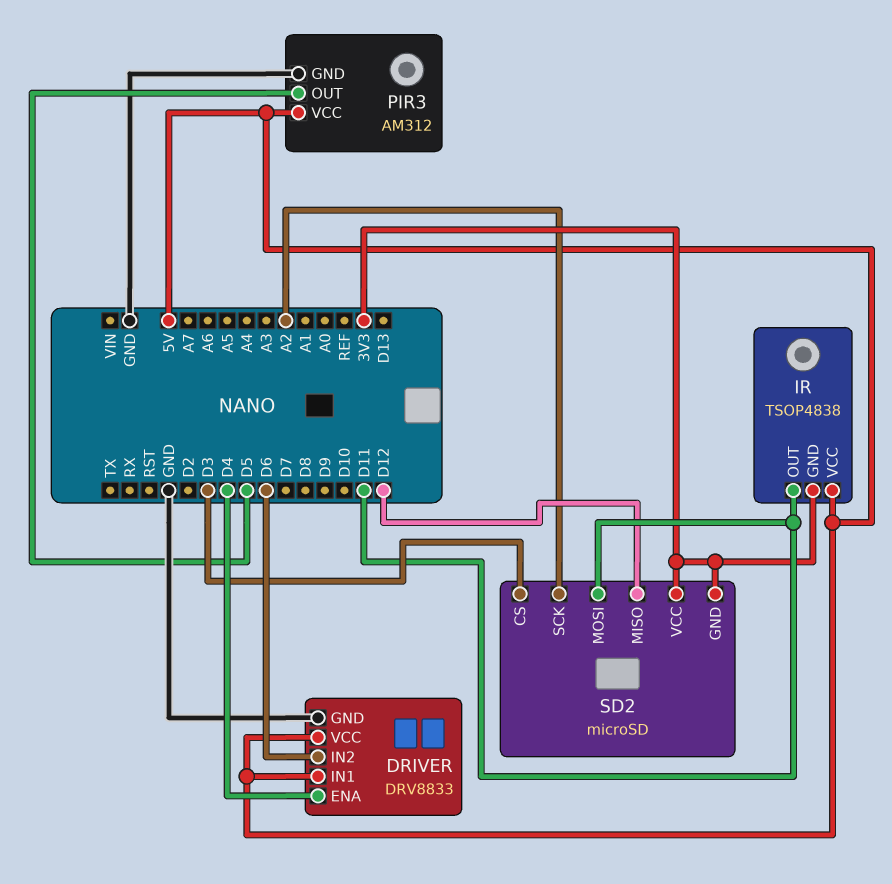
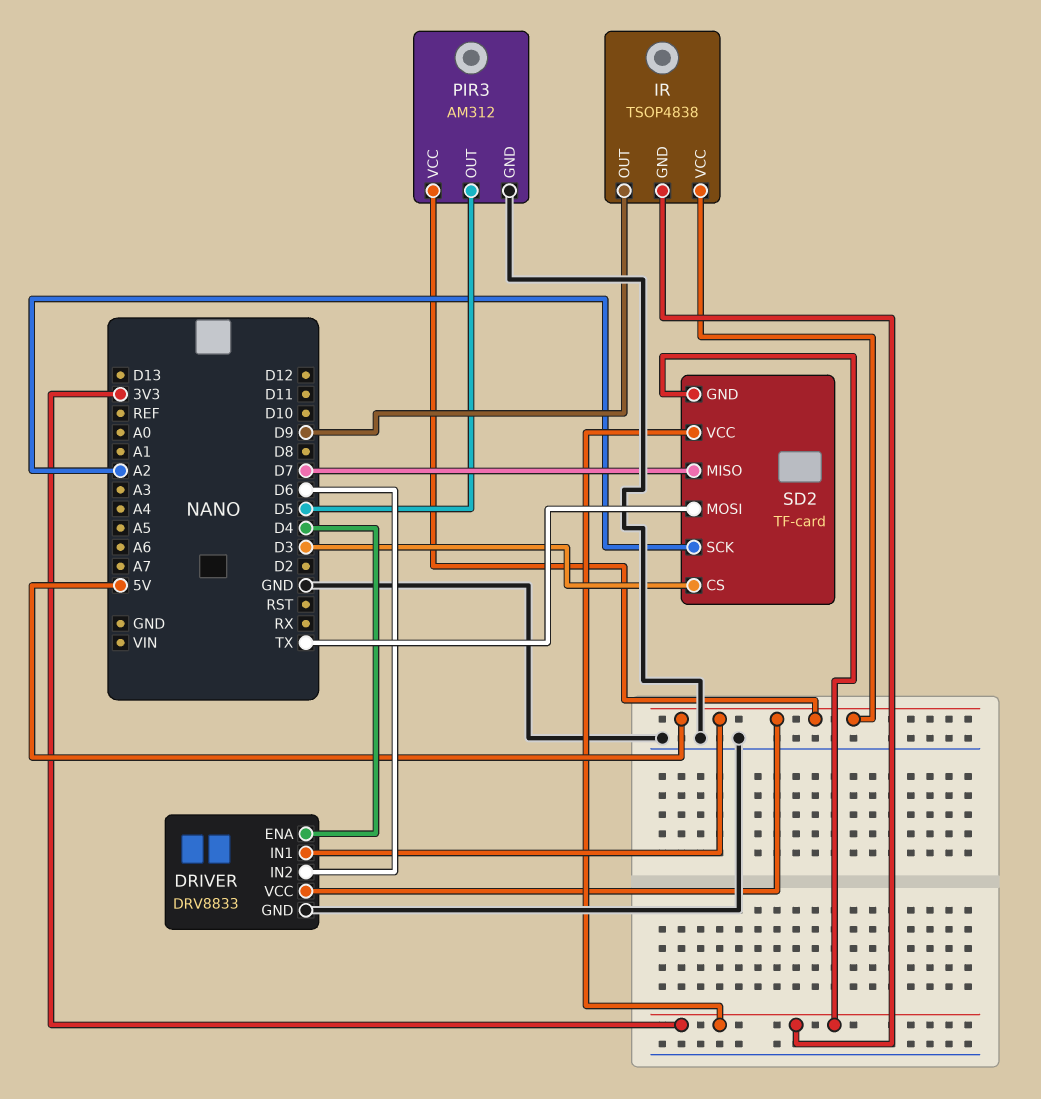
IR pin OUT: D11 -> D9
SD2: microSD -> TF-card
SD2 pin MISO: D12 -> D7
SD2 pin MOSI: D11 -> TX

